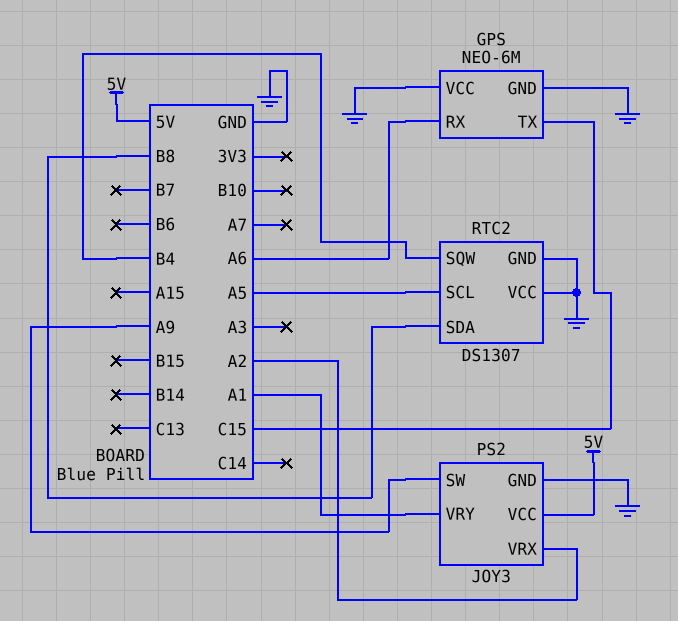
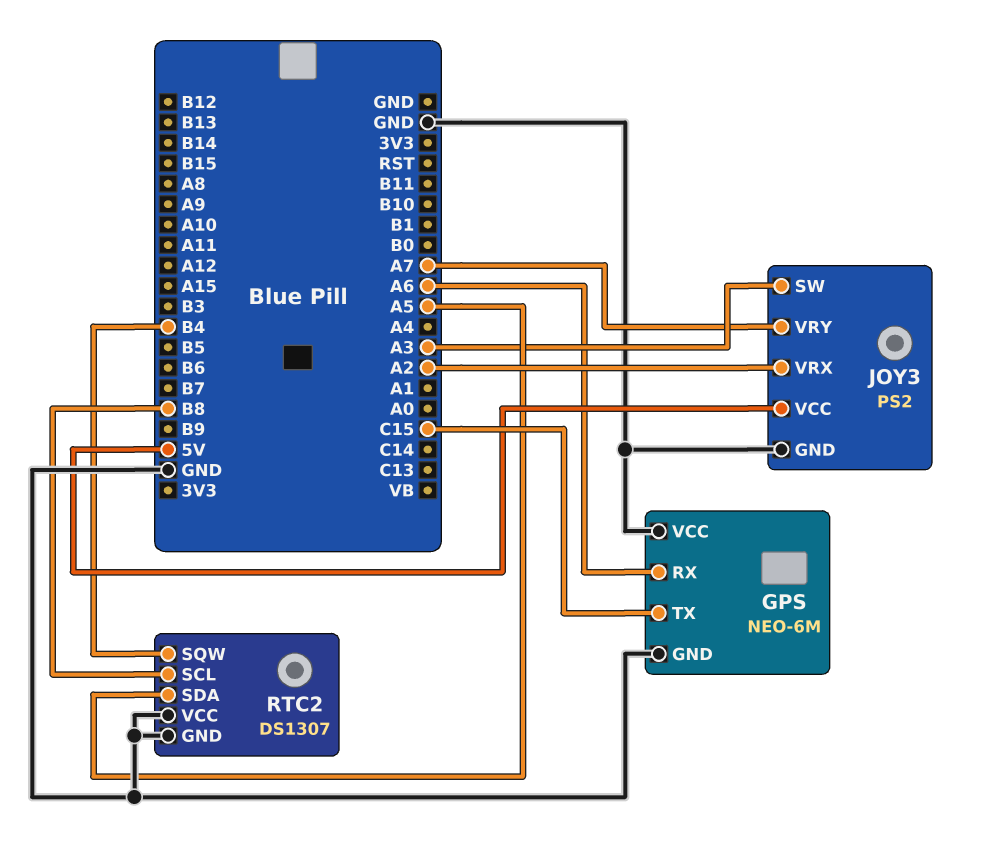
JOY3 pin SW: A9 -> A3
JOY3 pin VRY: A1 -> A7
RTC2 pin SCL: A5 -> B8
RTC2 pin SDA: B8 -> A5

